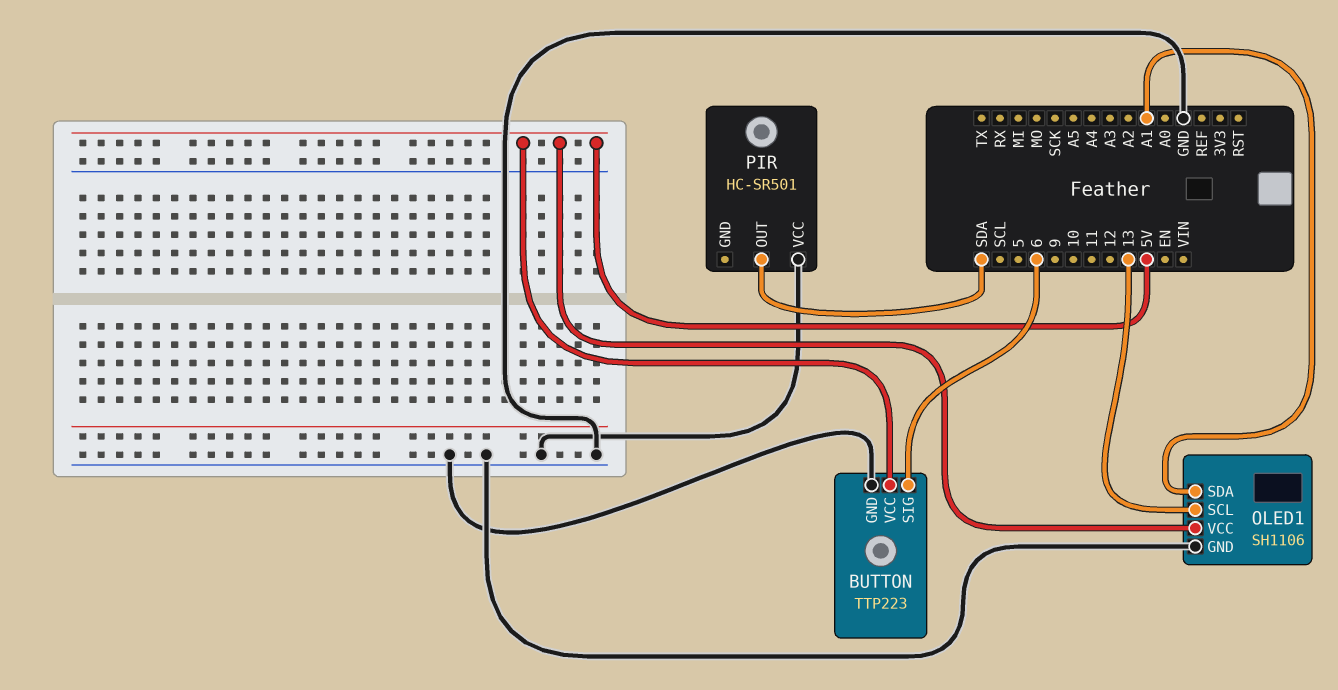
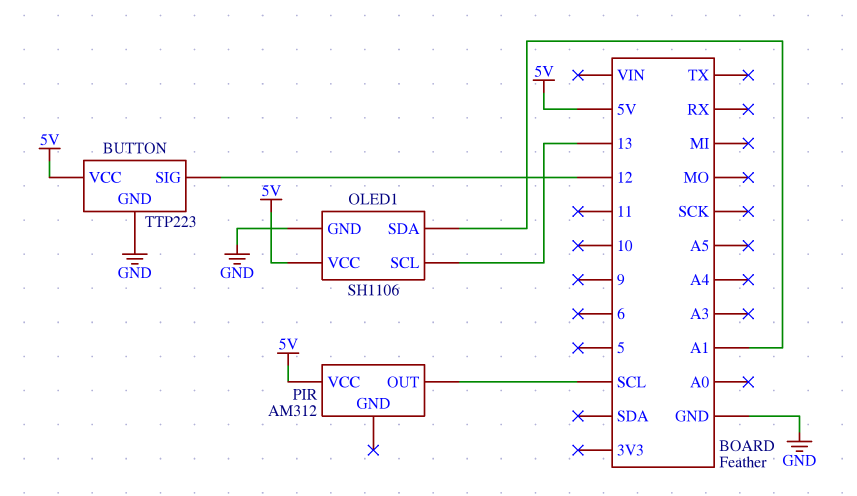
BUTTON pin SIG: 6 -> 12
PIR: HC-SR501 -> AM312
PIR pin OUT: SDA -> SCL
PIR pin VCC: GND -> 5V

